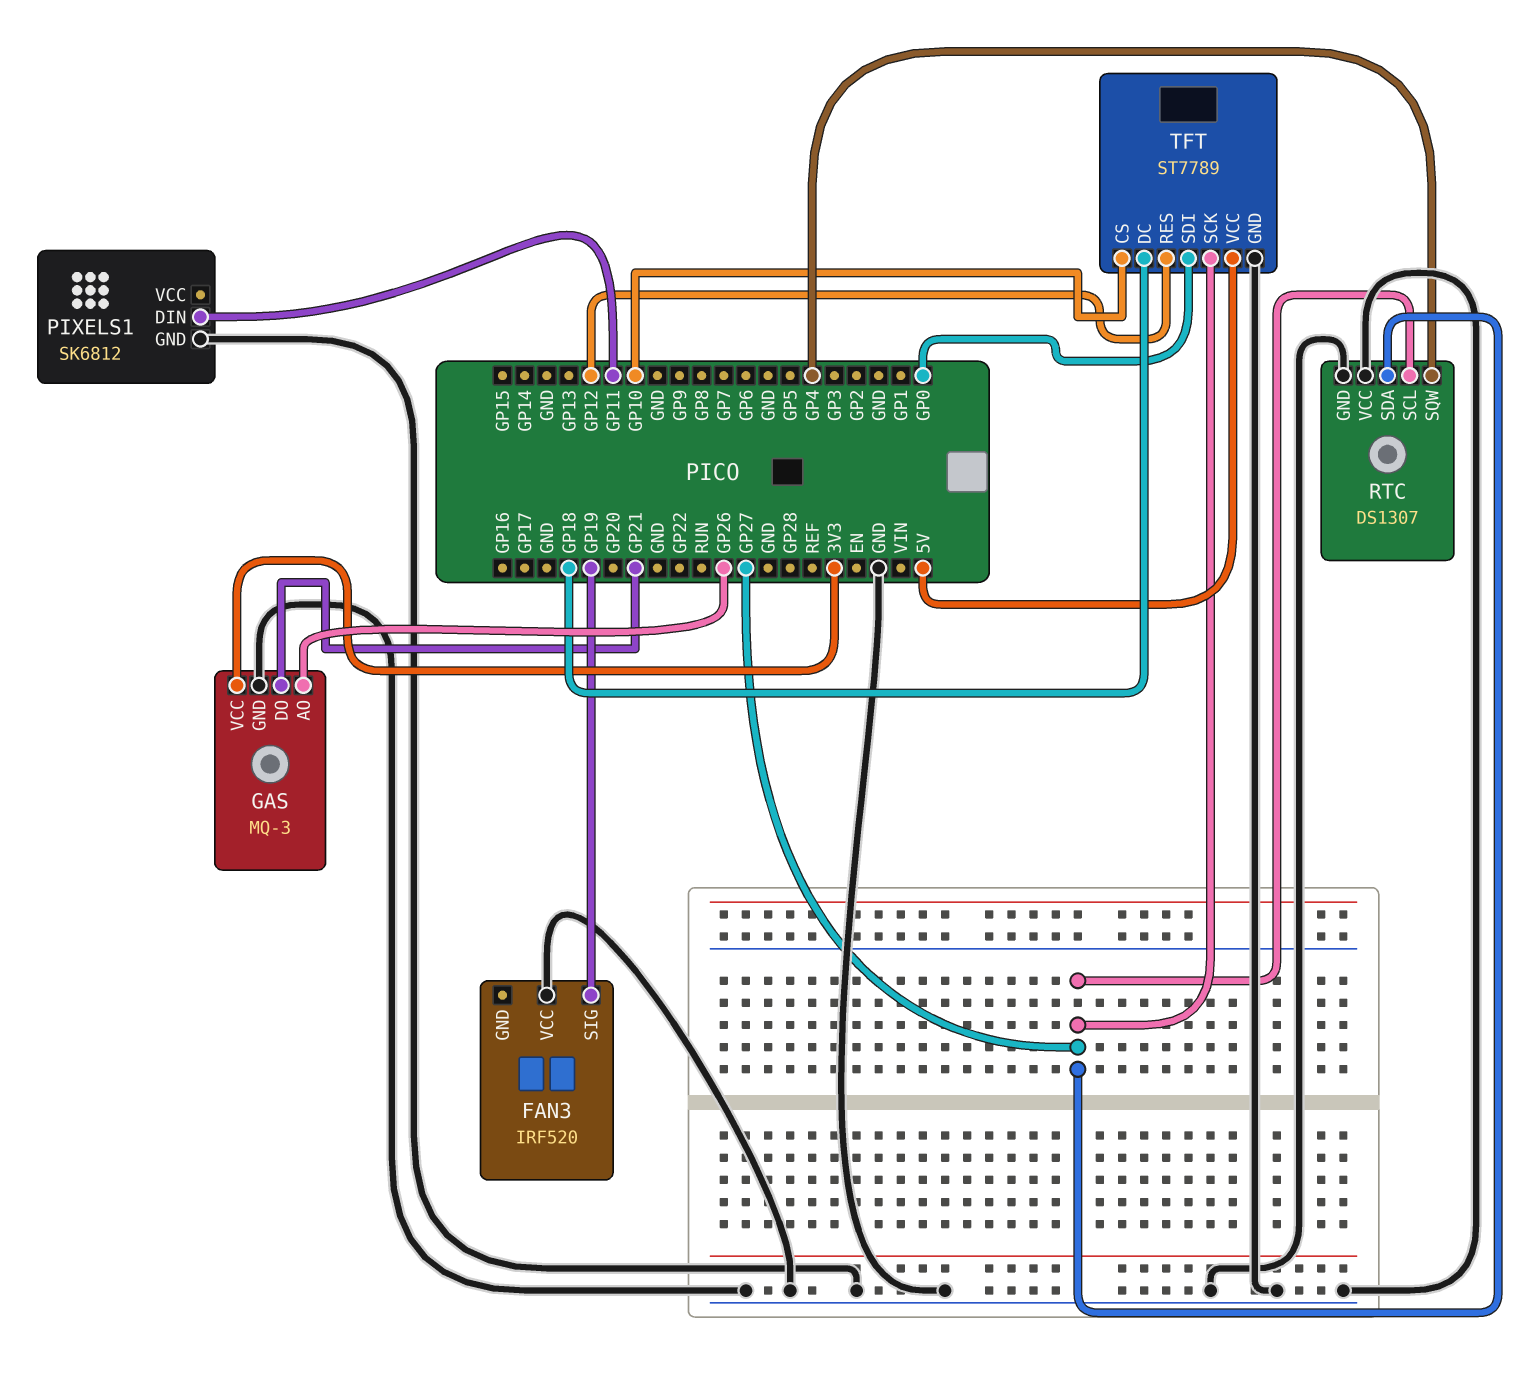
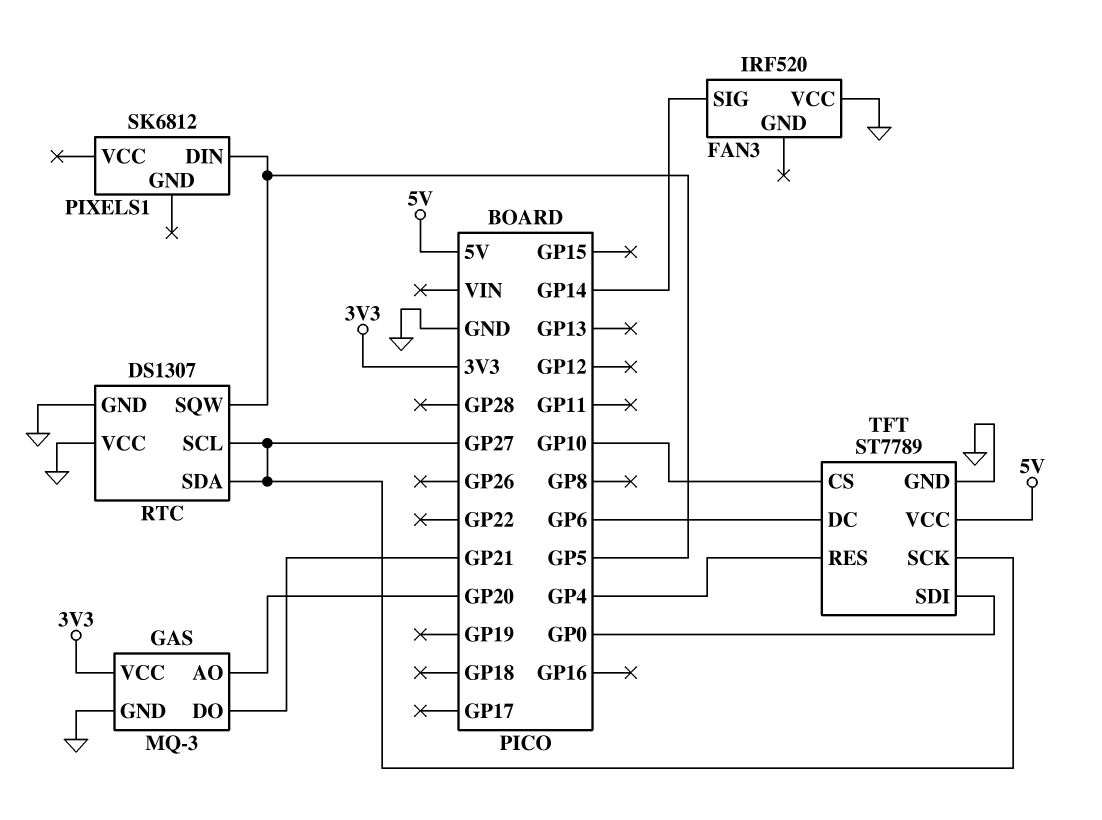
FAN3 pin SIG: GP19 -> GP14
GAS pin AO: GP26 -> GP20
PIXELS1 pin DIN: GP11 -> GP5
PIXELS1 pin GND: GND -> none
RTC pin SQW: GP4 -> GP5
TFT pin DC: GP18 -> GP6
TFT pin RES: GP12 -> GP4

